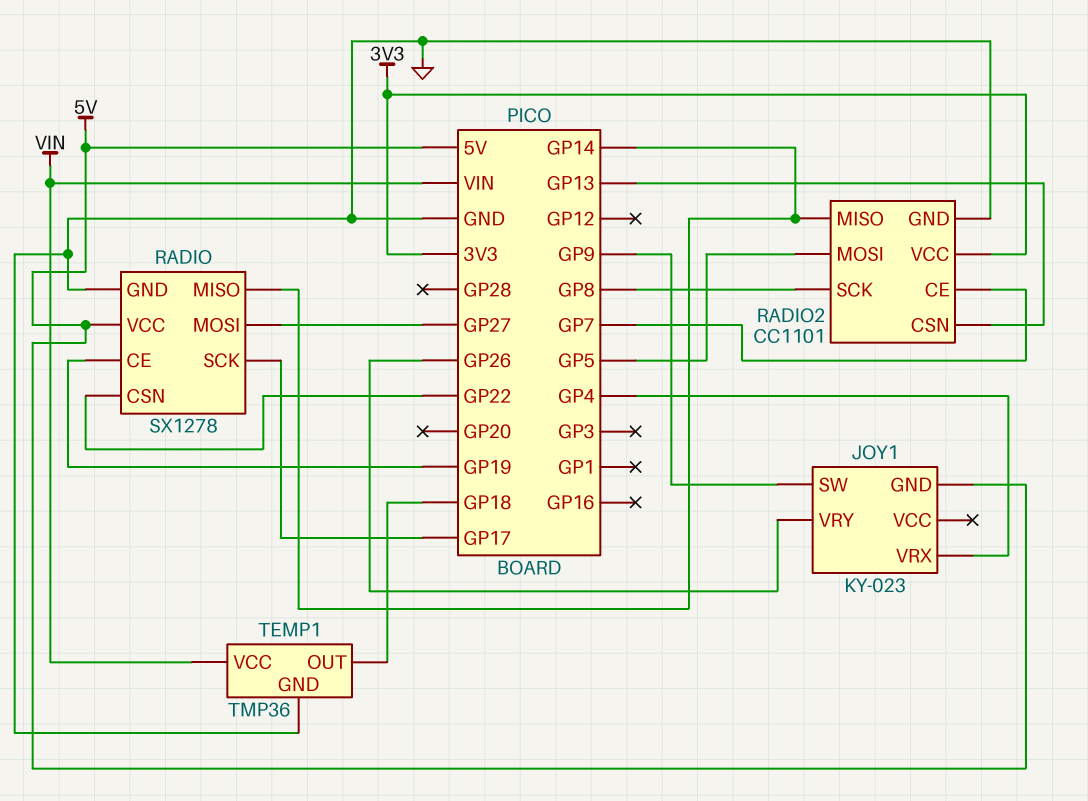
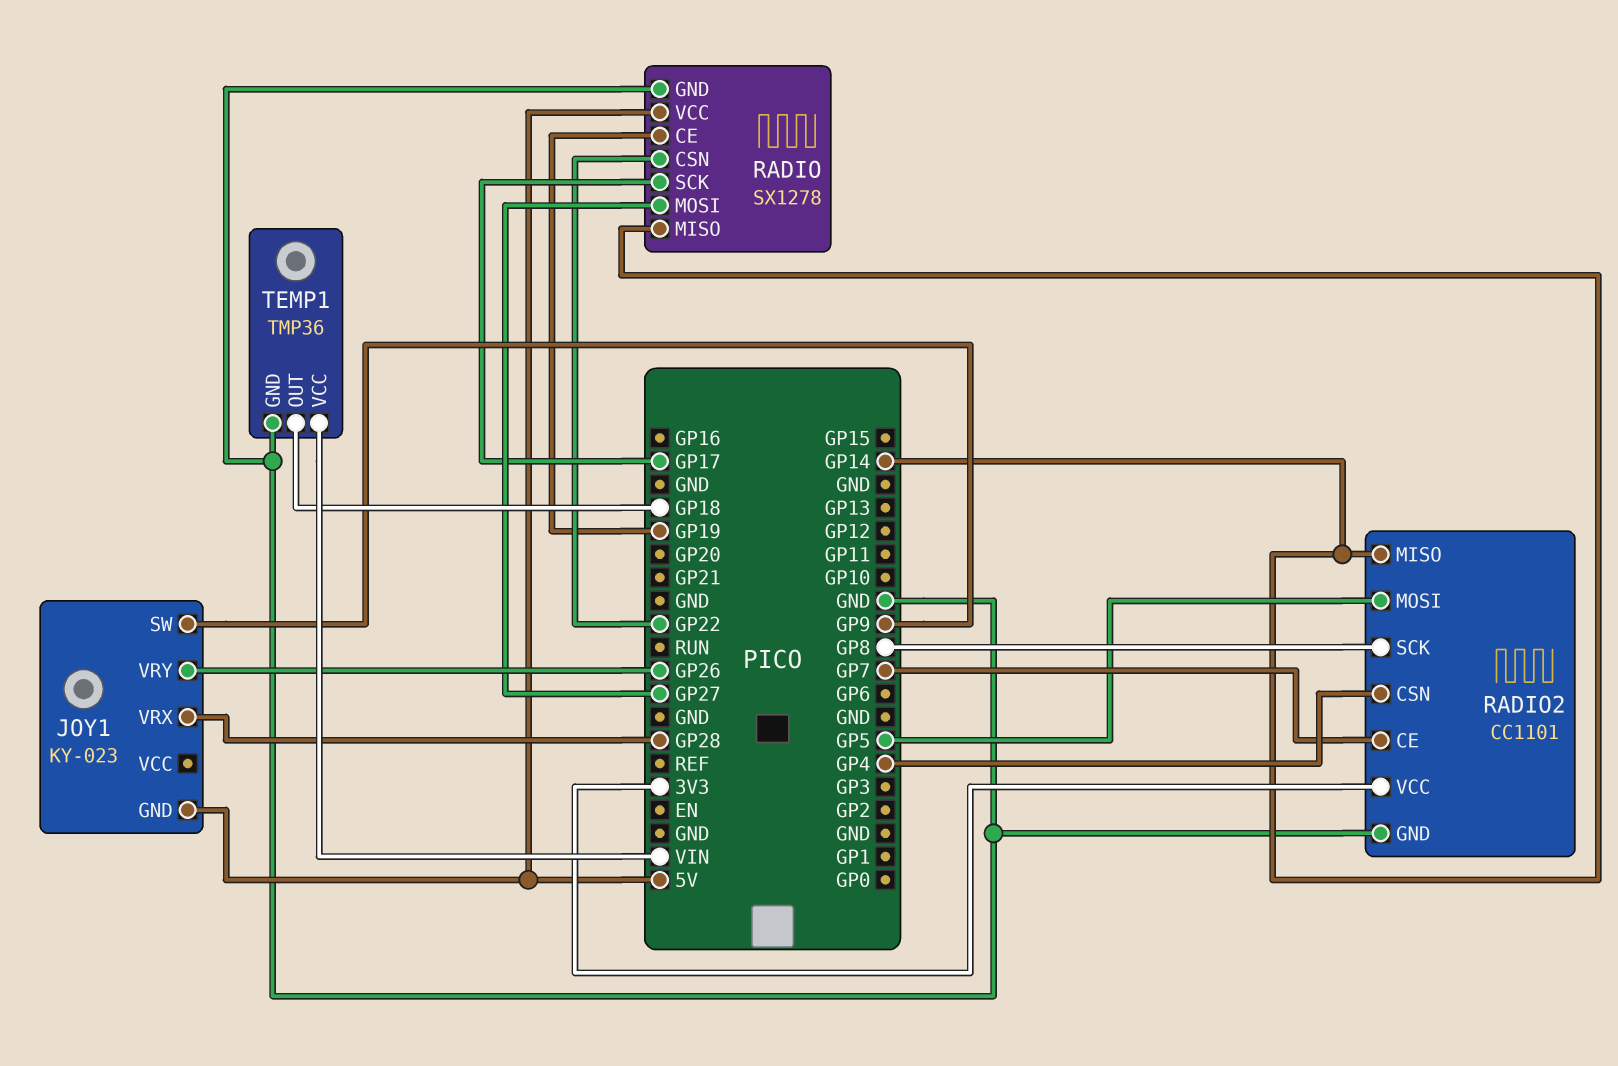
JOY1 pin VRX: GP4 -> GP28
RADIO2 pin CSN: GP13 -> GP4

